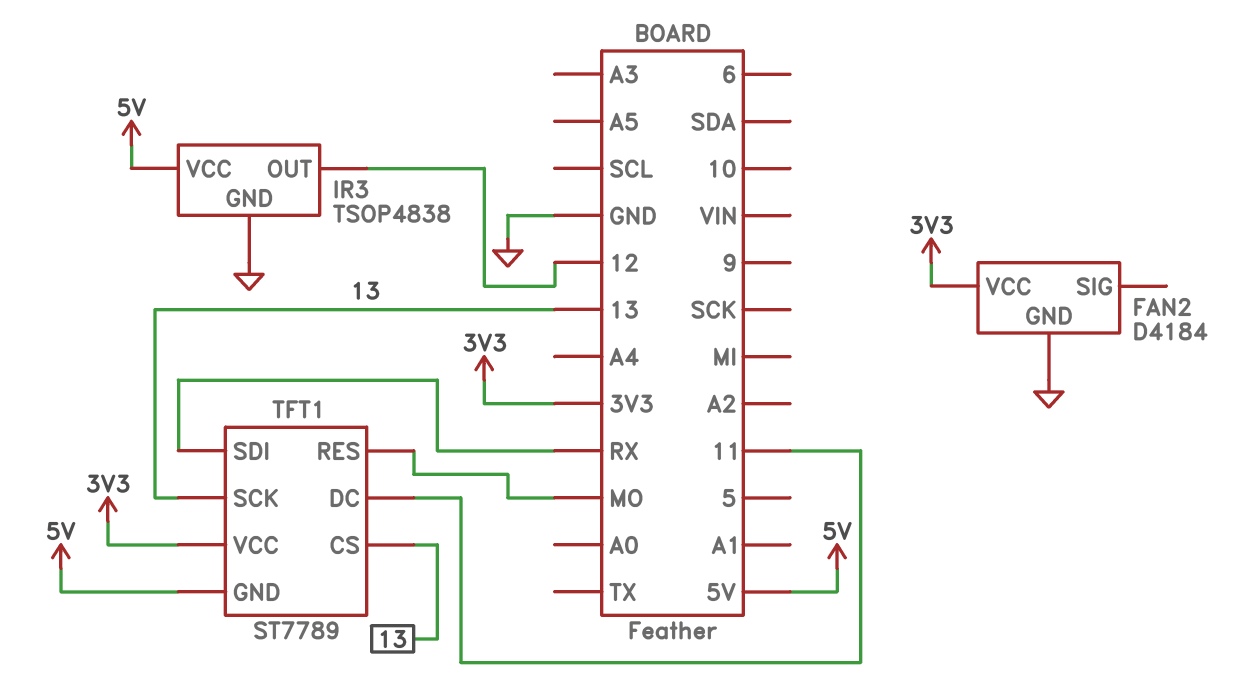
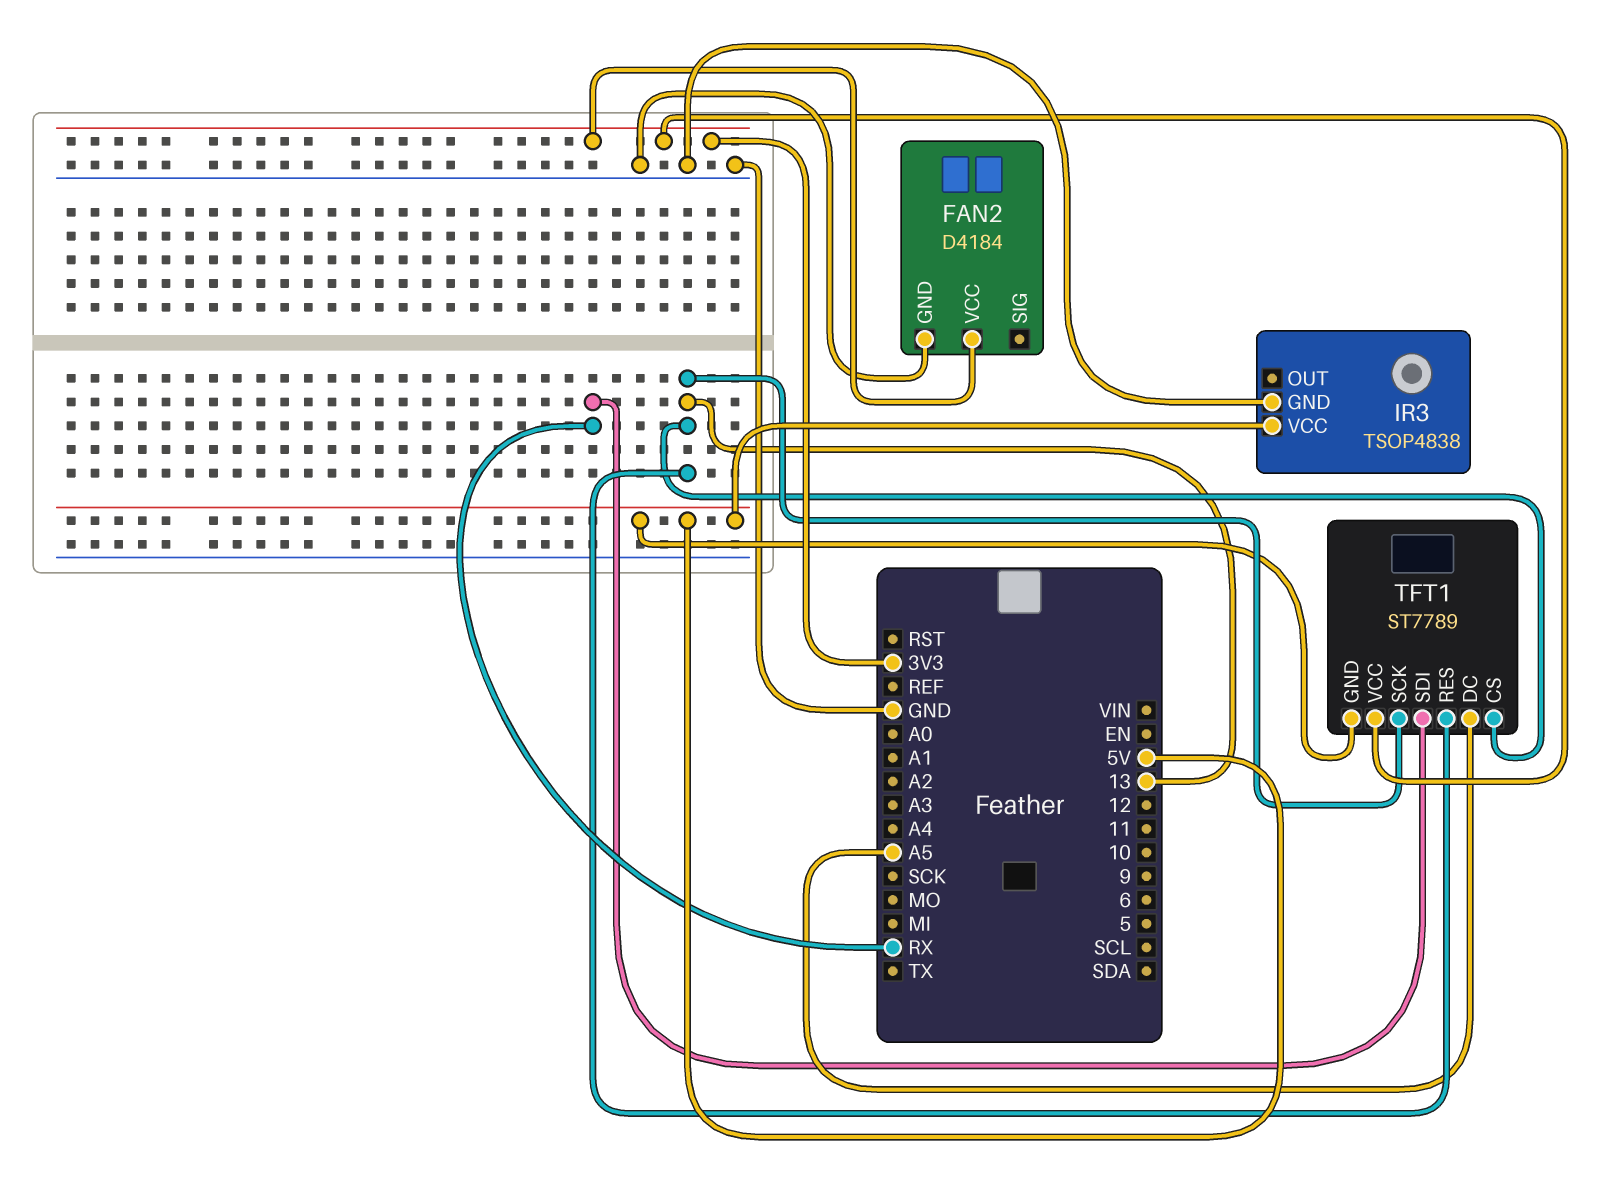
IR3 pin OUT: 12 -> none
TFT1 pin DC: 11 -> A5
TFT1 pin RES: MO -> 13

